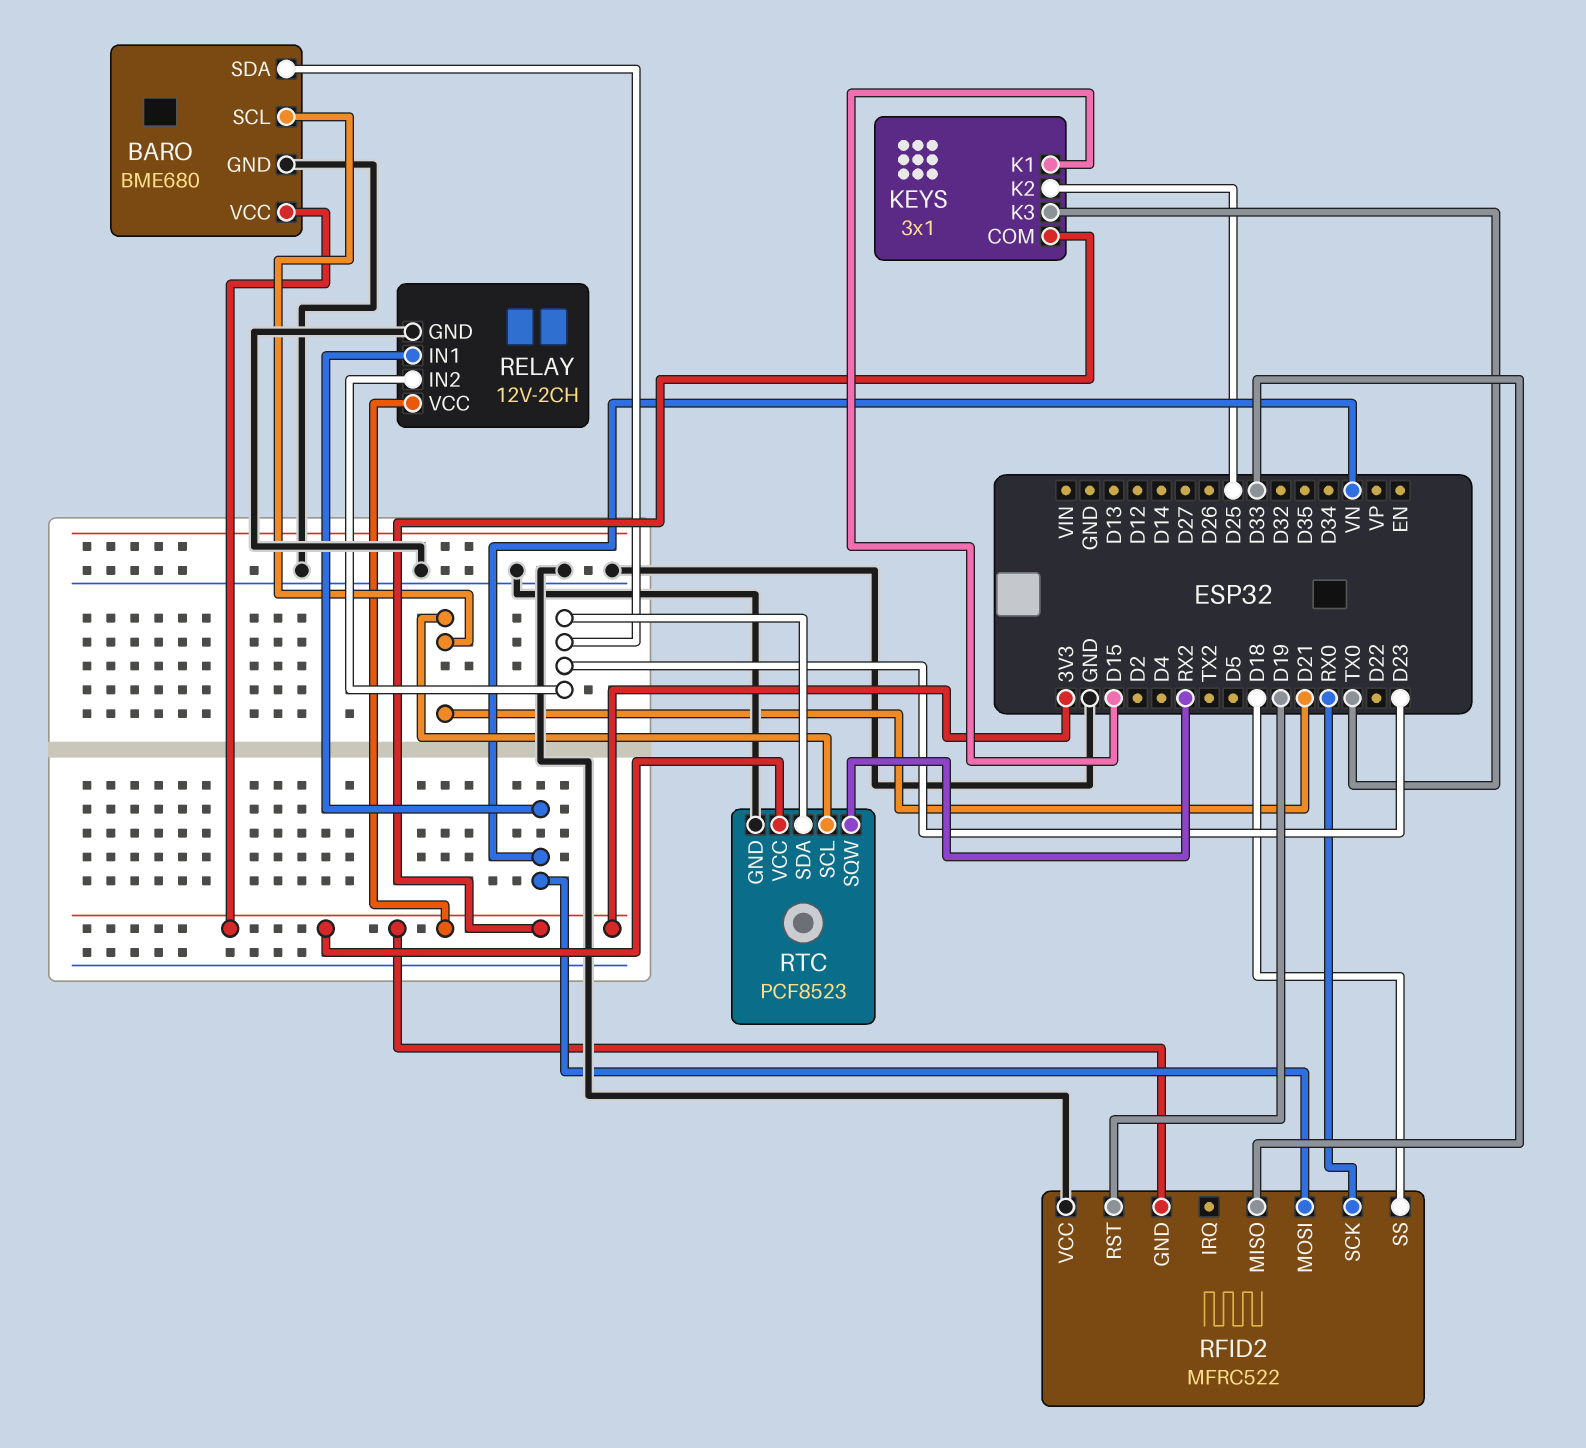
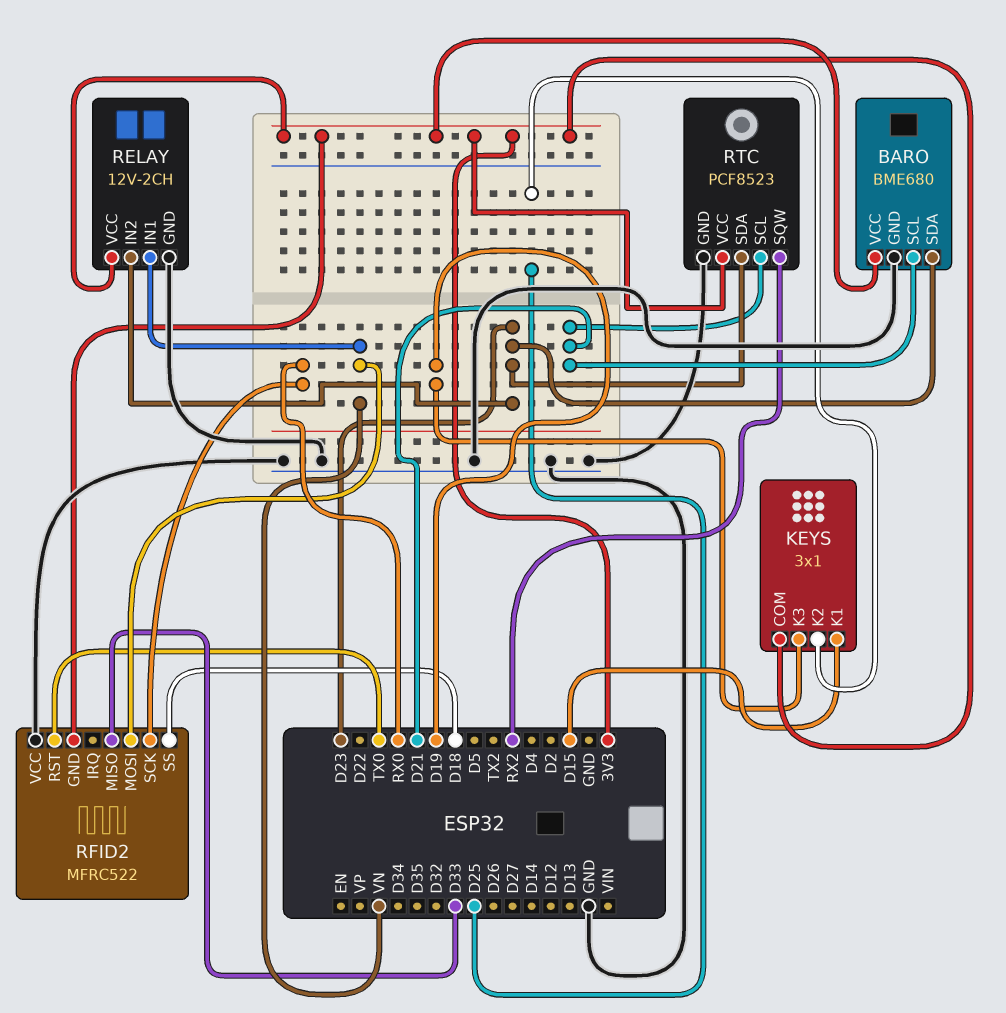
KEYS pin K3: TX0 -> D19
RFID2 pin RST: D19 -> TX0

